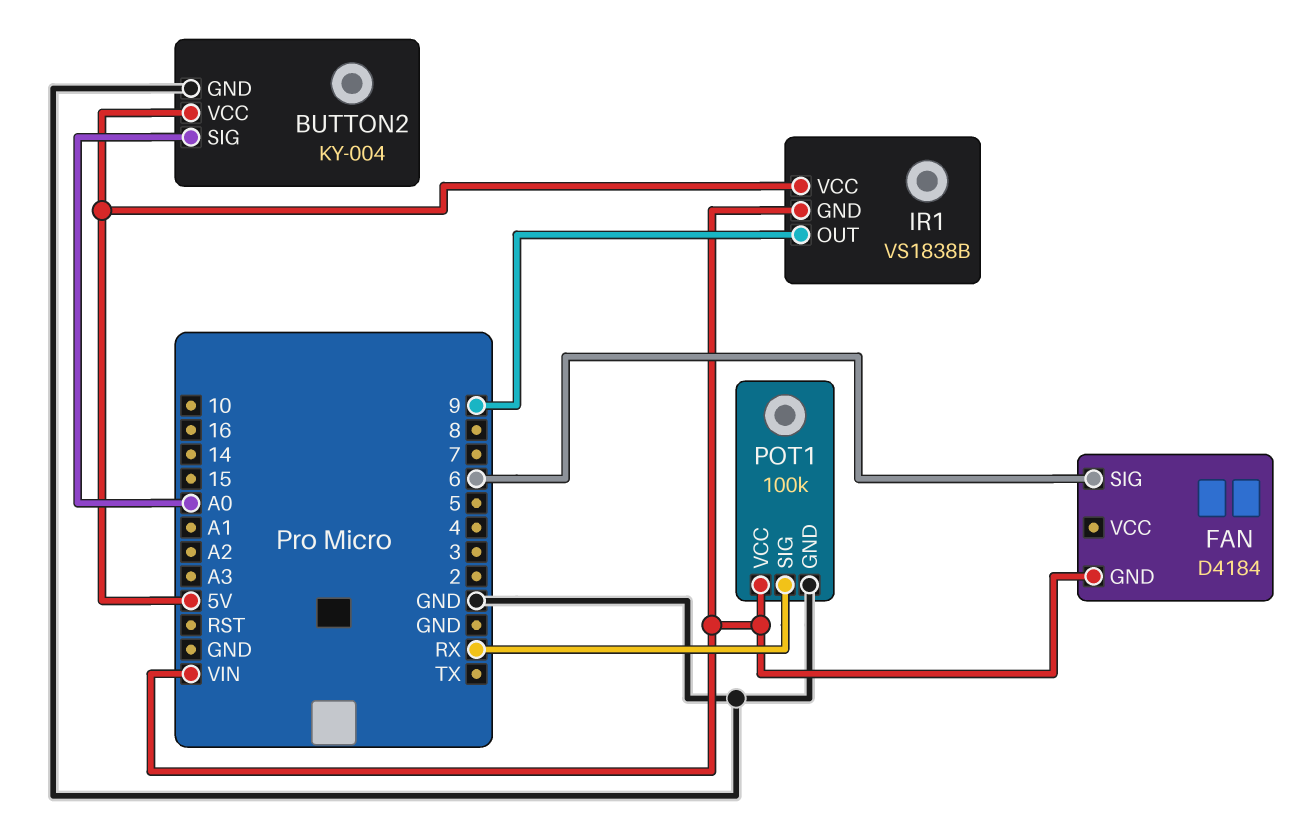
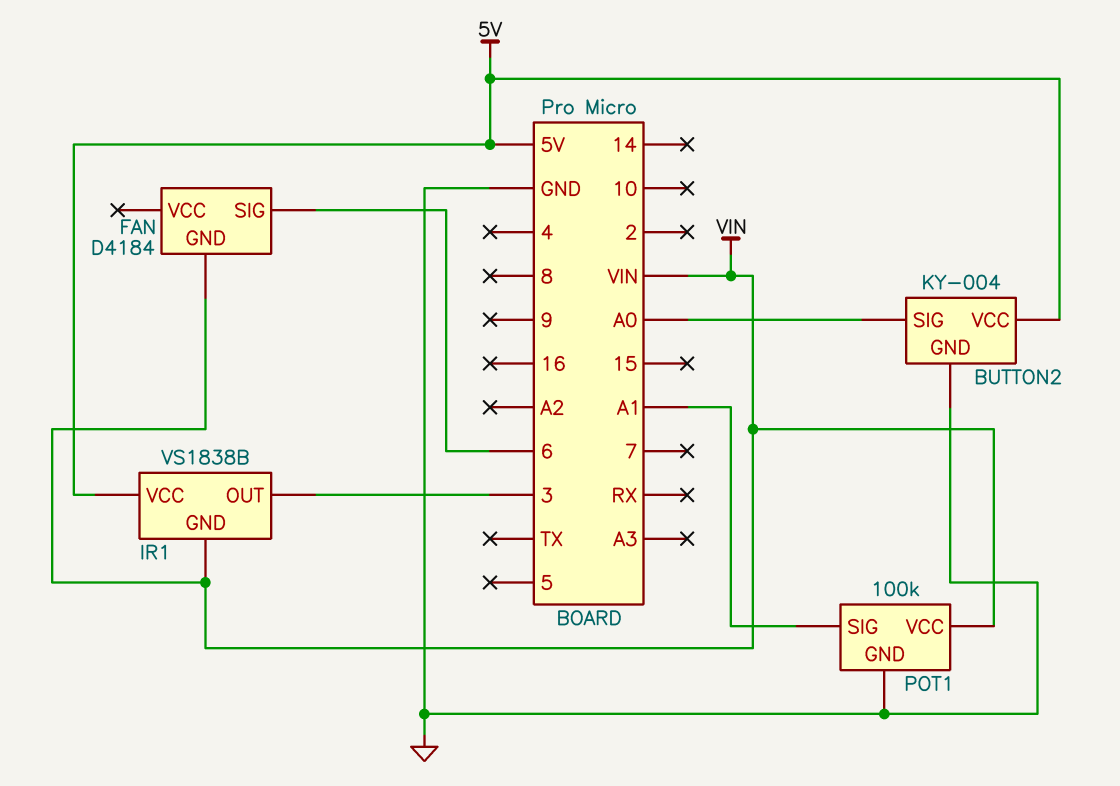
IR1 pin OUT: 9 -> 3
POT1 pin SIG: RX -> A1

